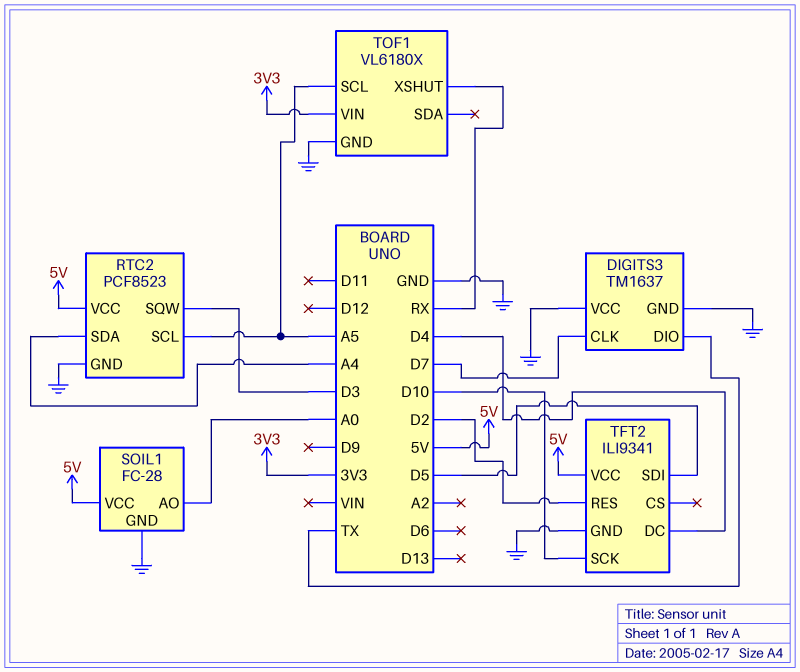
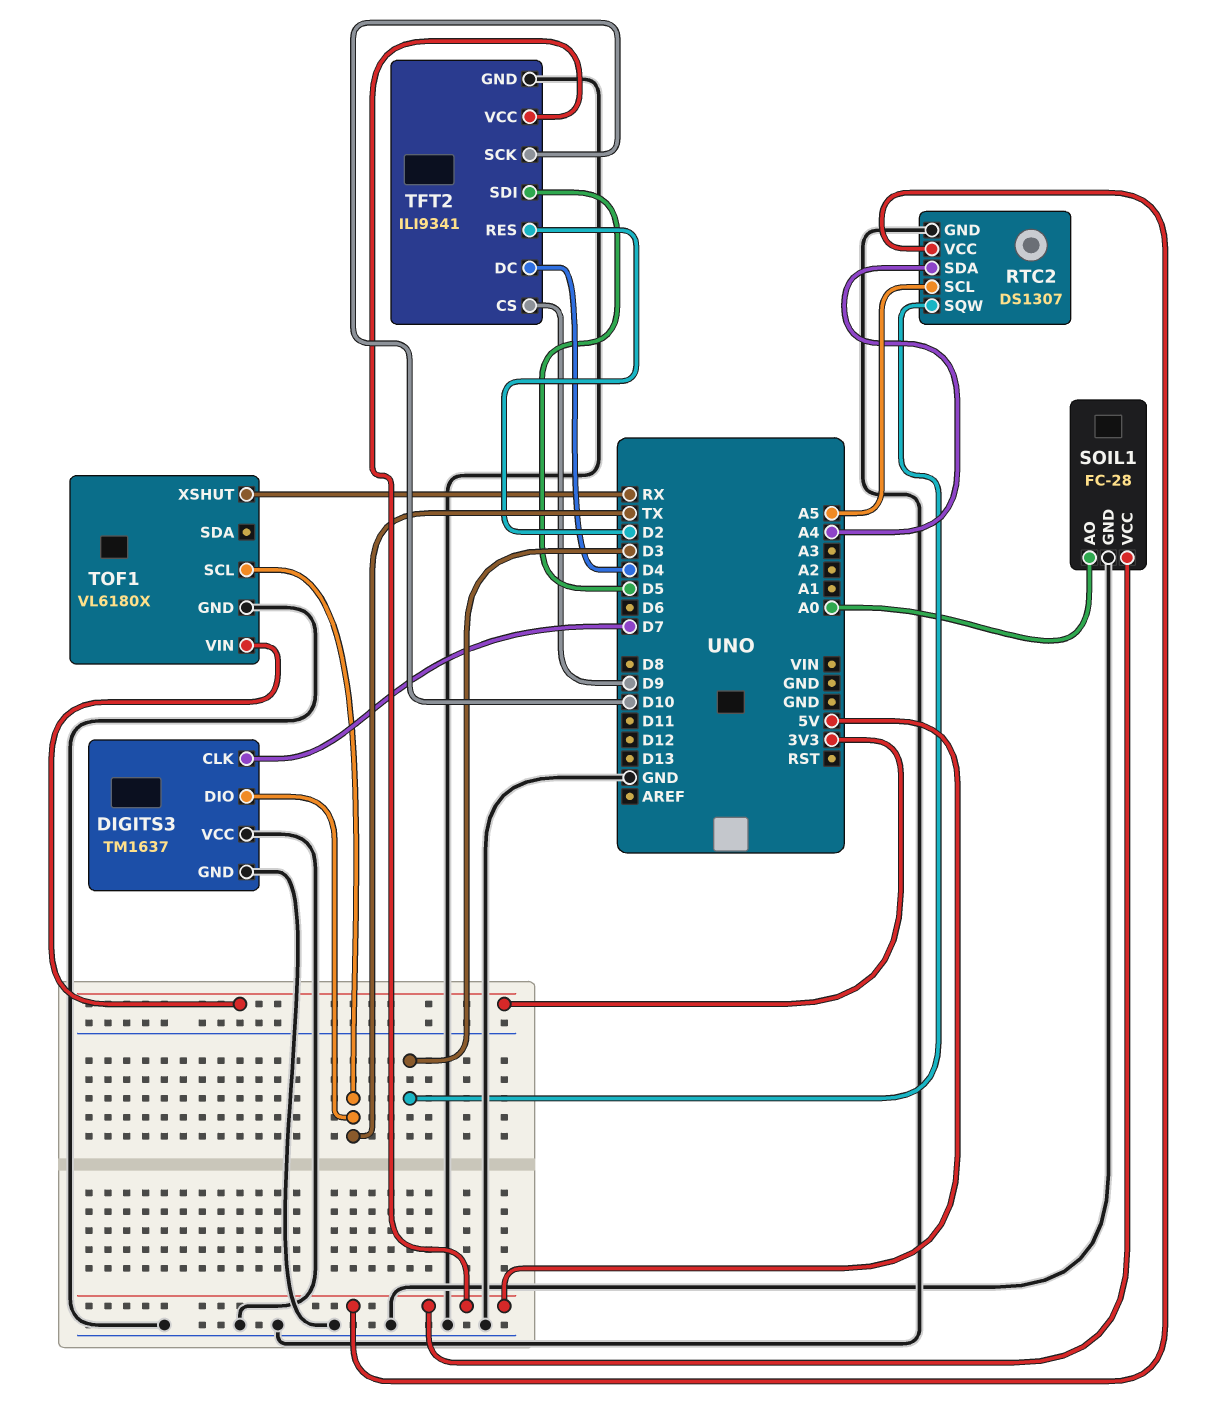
RTC2: PCF8523 -> DS1307
TFT2 pin CS: none -> D9
TOF1 pin SCL: A5 -> TX

